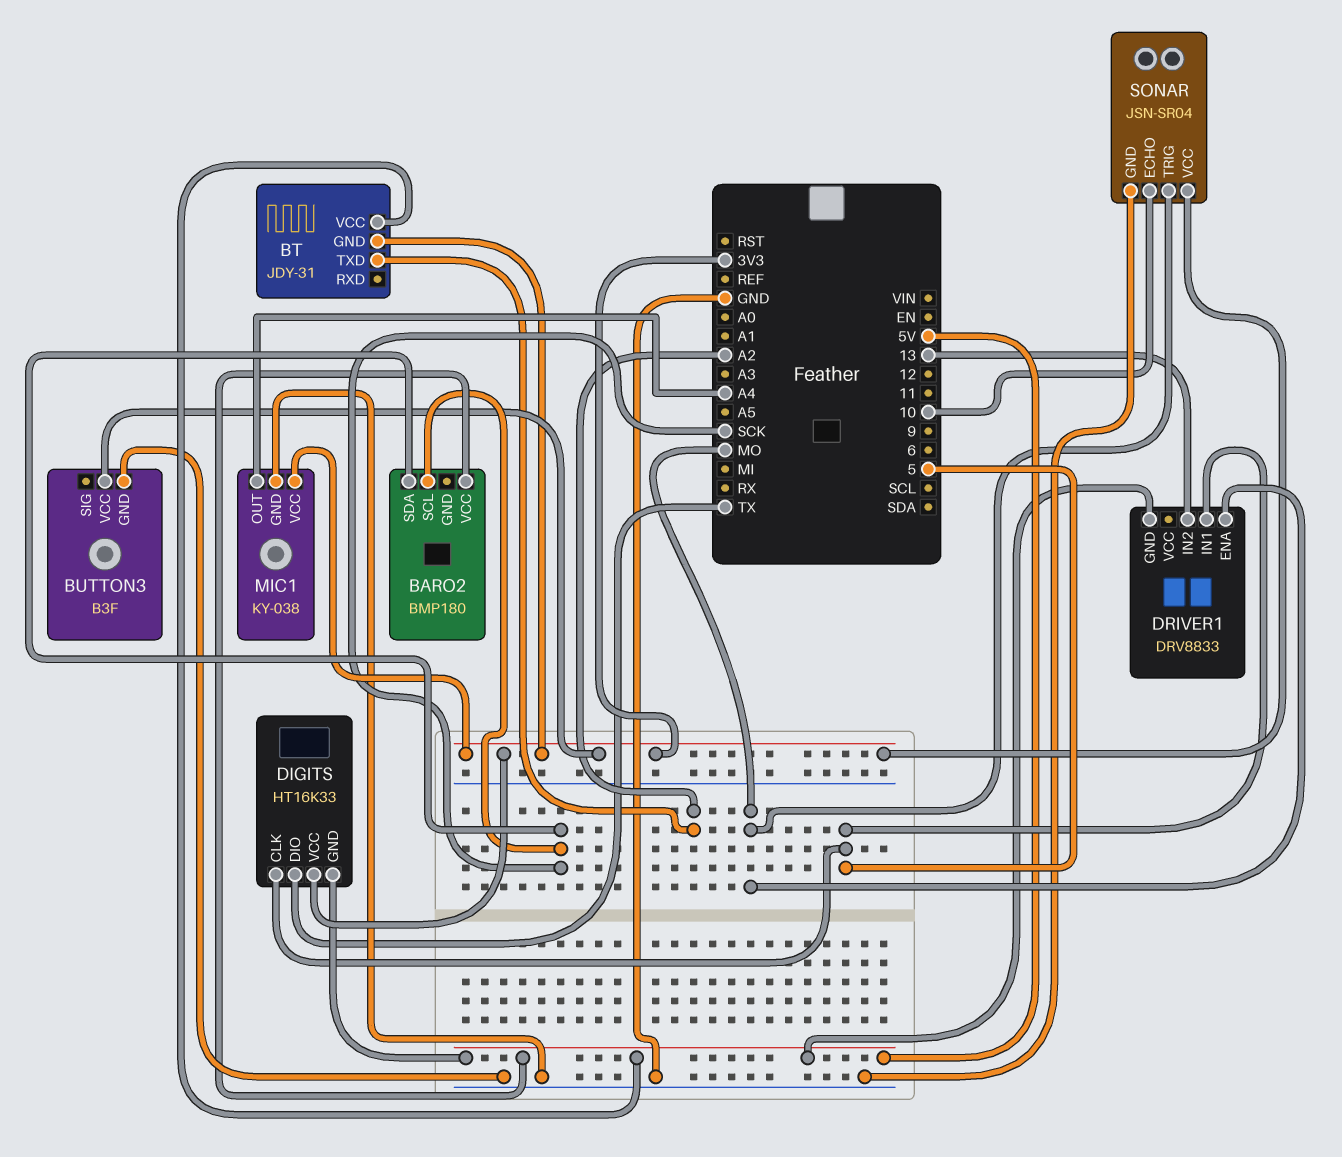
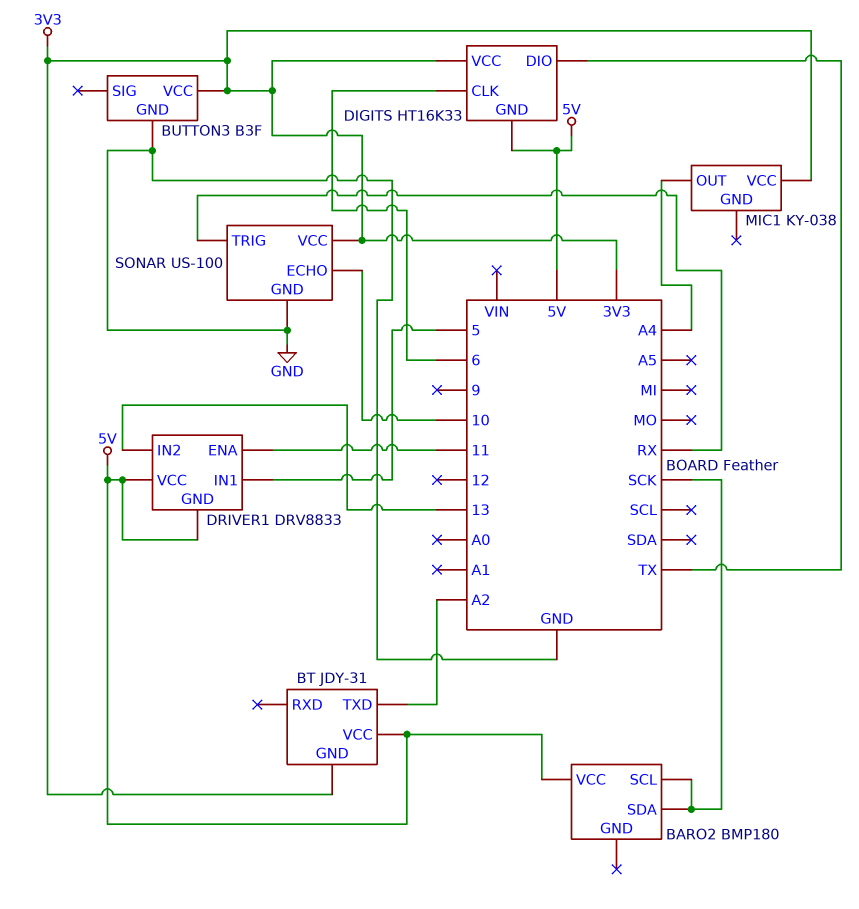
DIGITS pin CLK: 5 -> 6
DRIVER1 pin ENA: MO -> 11
DRIVER1 pin VCC: none -> 5V
MIC1 pin GND: GND -> none
SONAR: JSN-SR04 -> US-100
SONAR pin TRIG: MO -> RX

